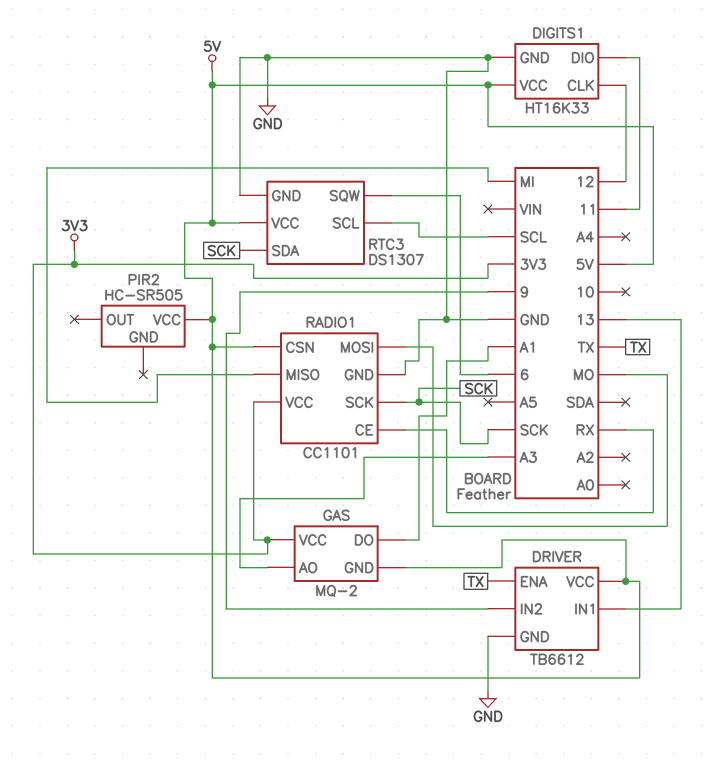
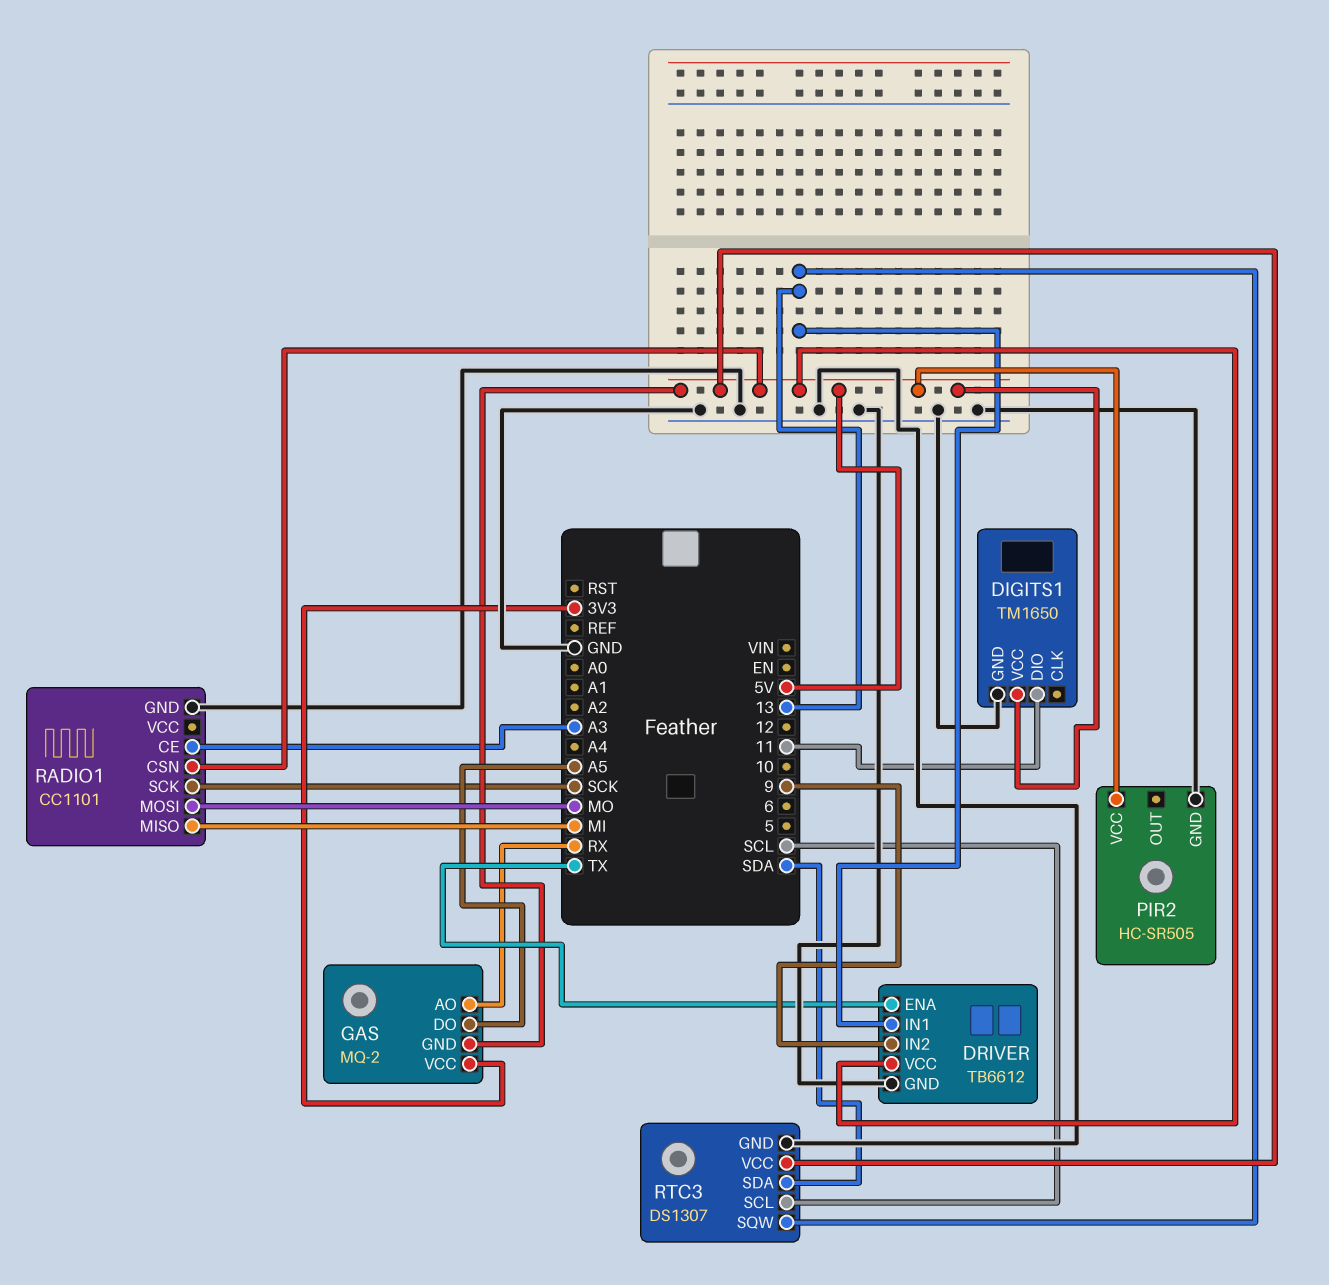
DIGITS1: HT16K33 -> TM1650
DIGITS1 pin CLK: 12 -> none
GAS pin AO: A3 -> RX
GAS pin DO: A1 -> A5
PIR2 pin GND: none -> GND
RADIO1 pin CE: RX -> A3
RADIO1 pin VCC: 3V3 -> none
RTC3 pin SDA: SCK -> SDA
RTC3 pin SQW: 6 -> 13

